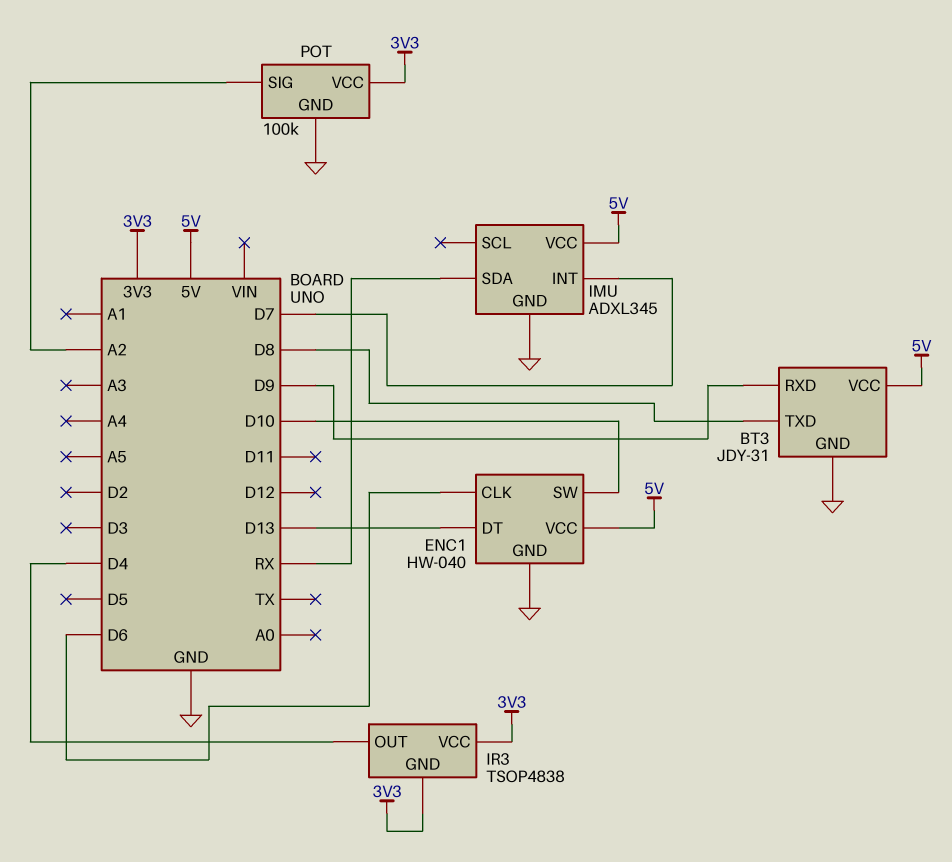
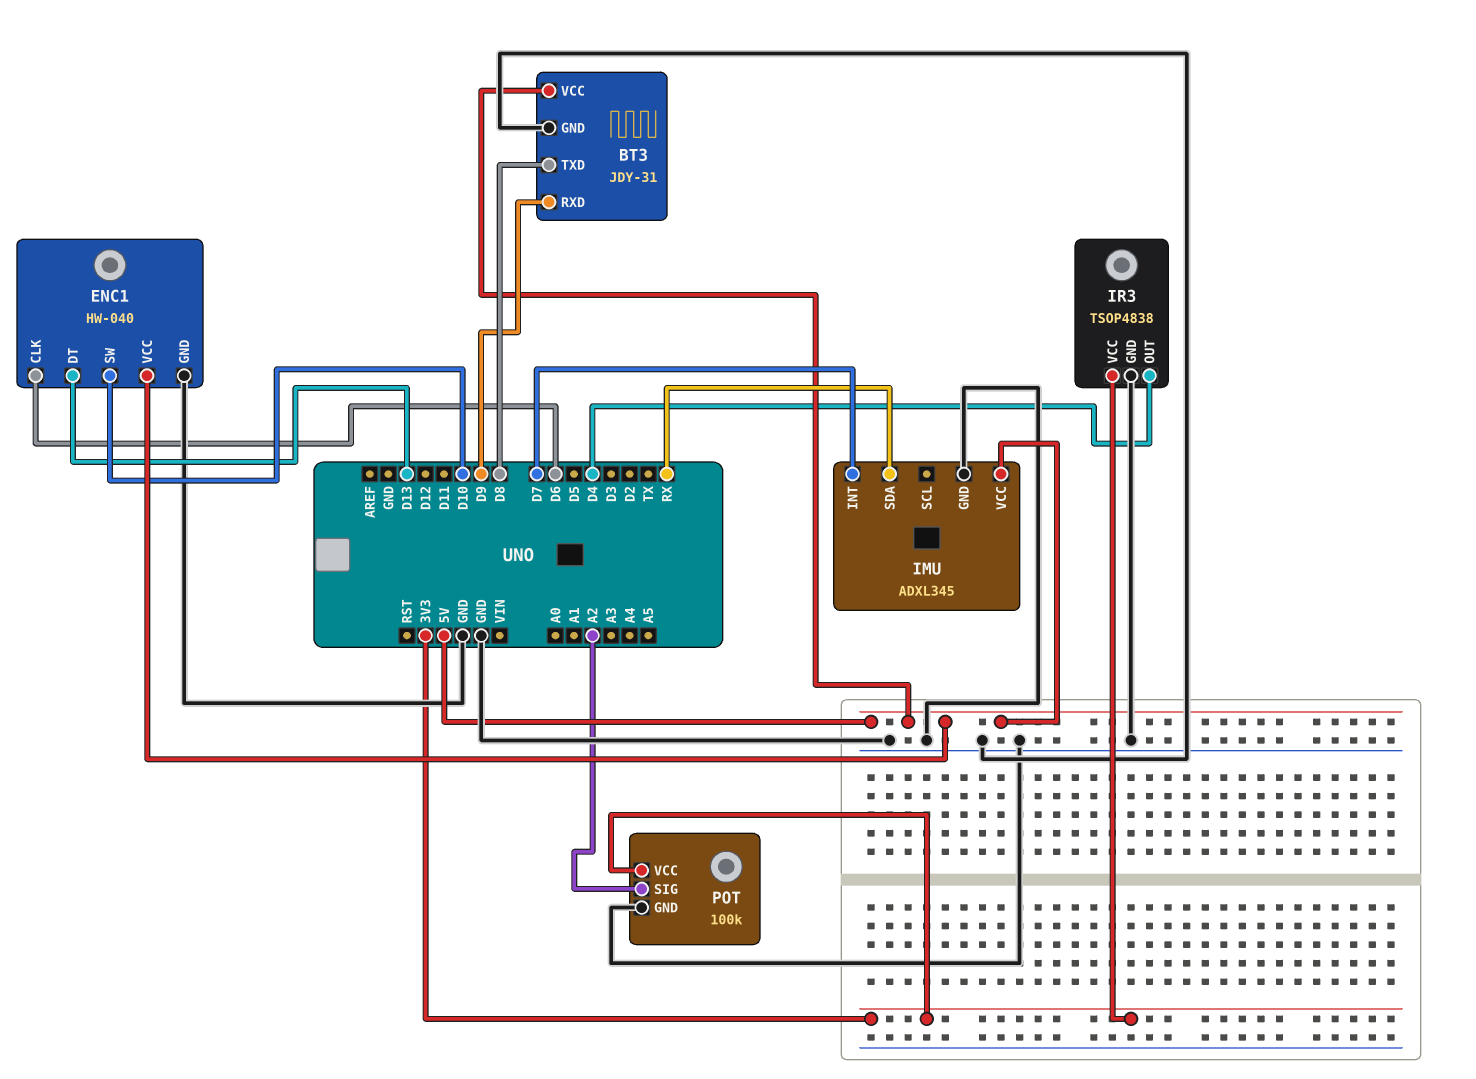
IR3 pin GND: 3V3 -> GND

